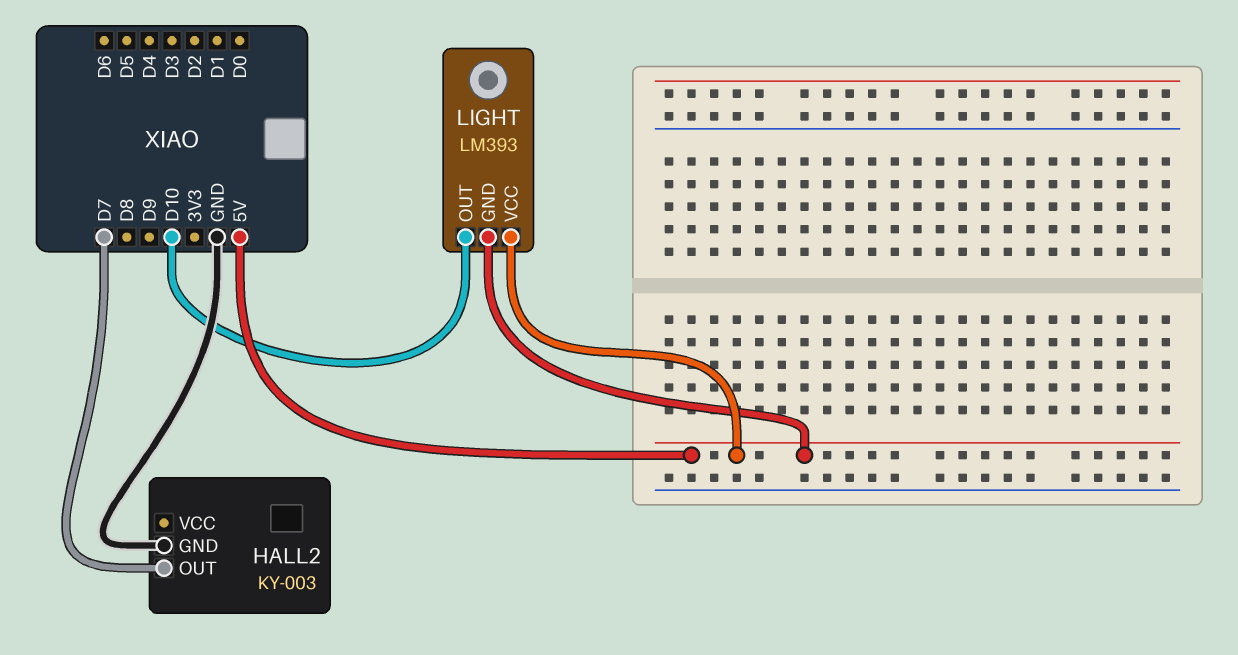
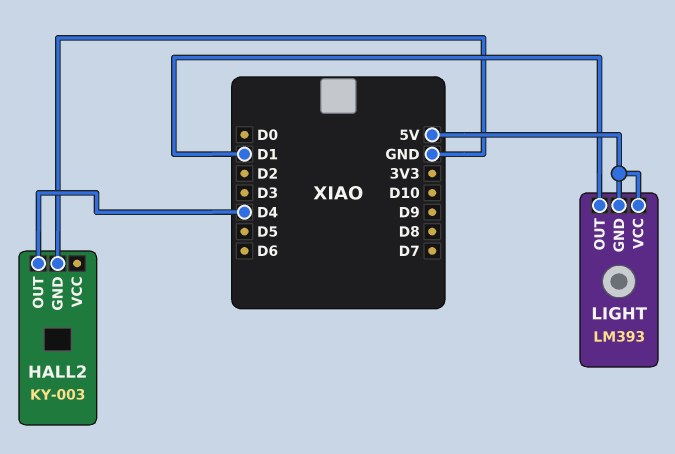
HALL2 pin OUT: D7 -> D4
LIGHT pin OUT: D10 -> D1

